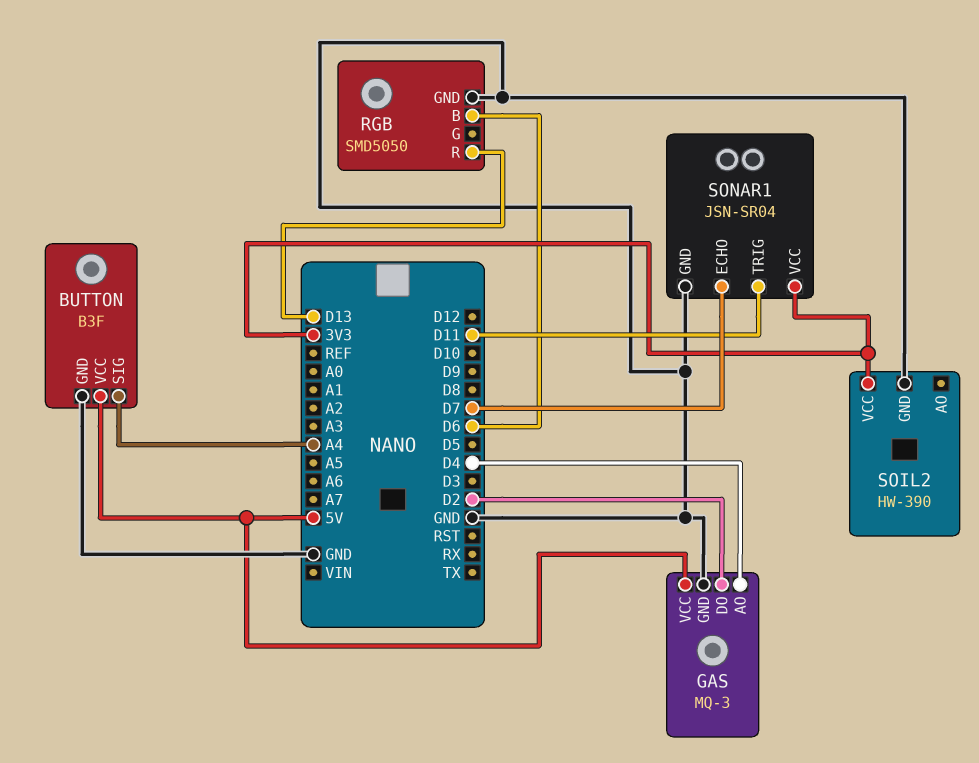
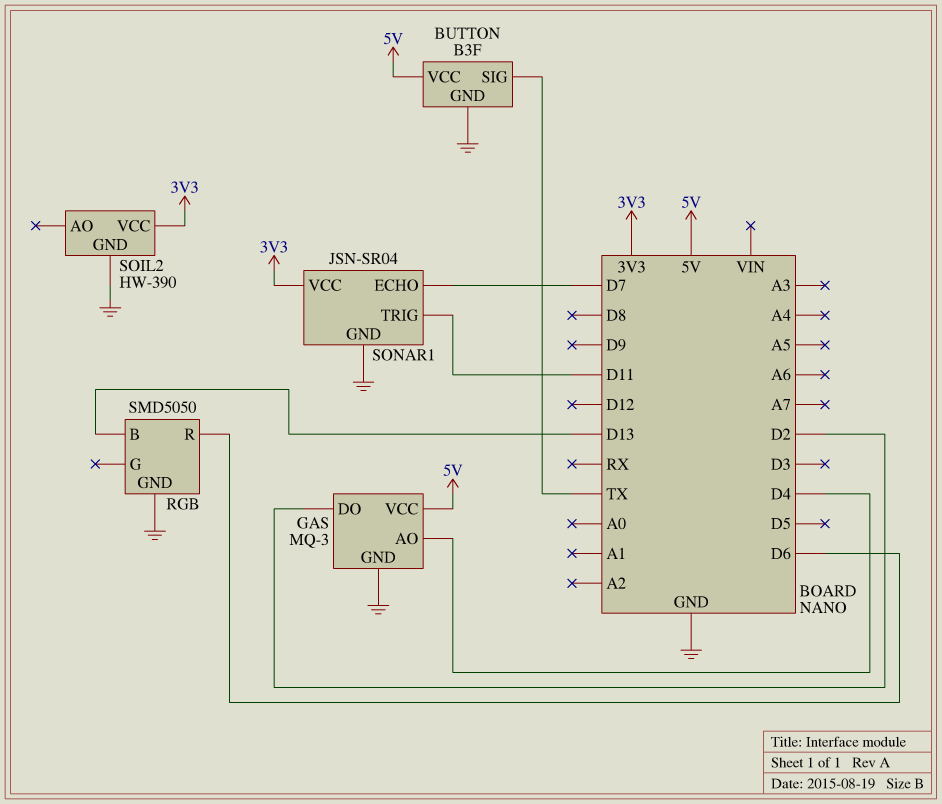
BUTTON pin SIG: A4 -> TX
RGB pin B: D6 -> D13
RGB pin R: D13 -> D6

